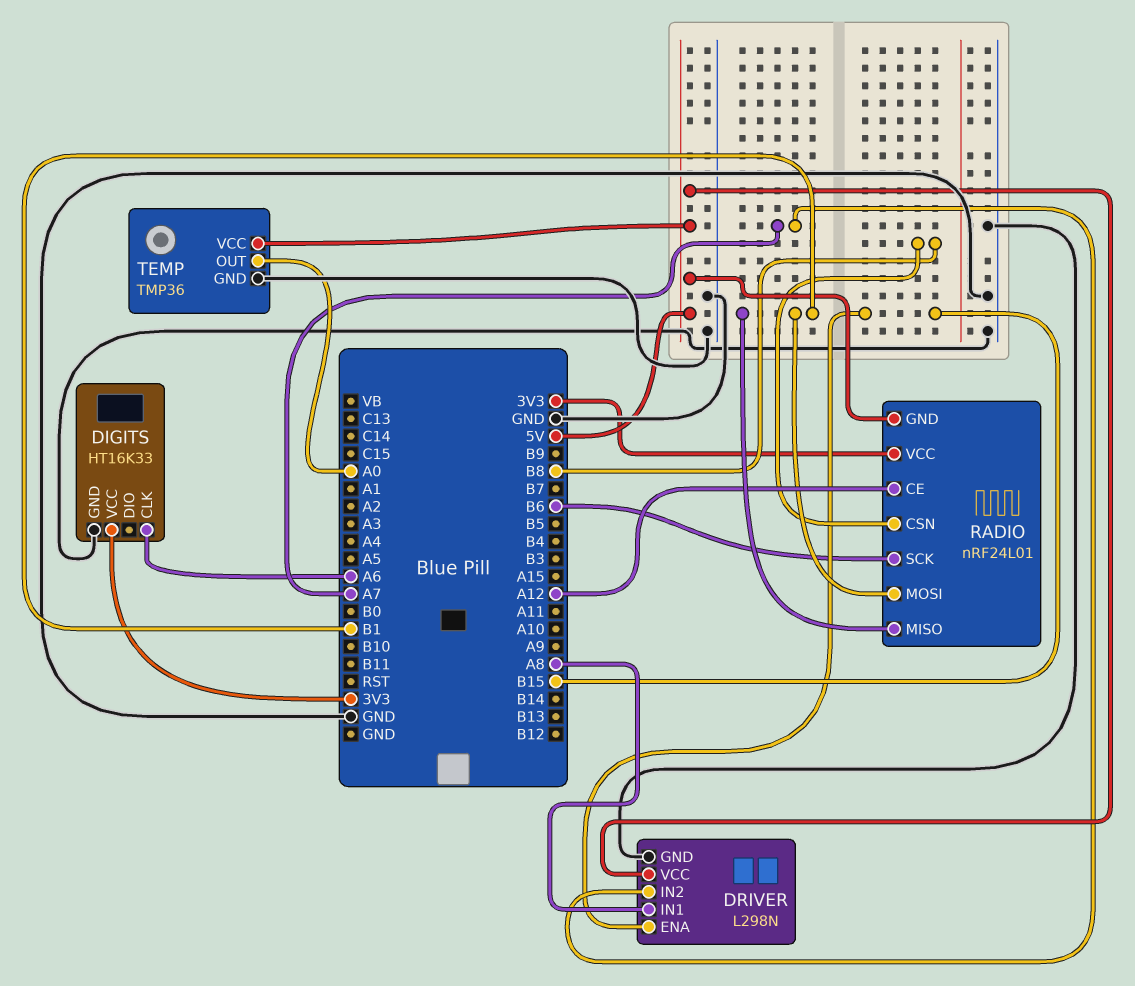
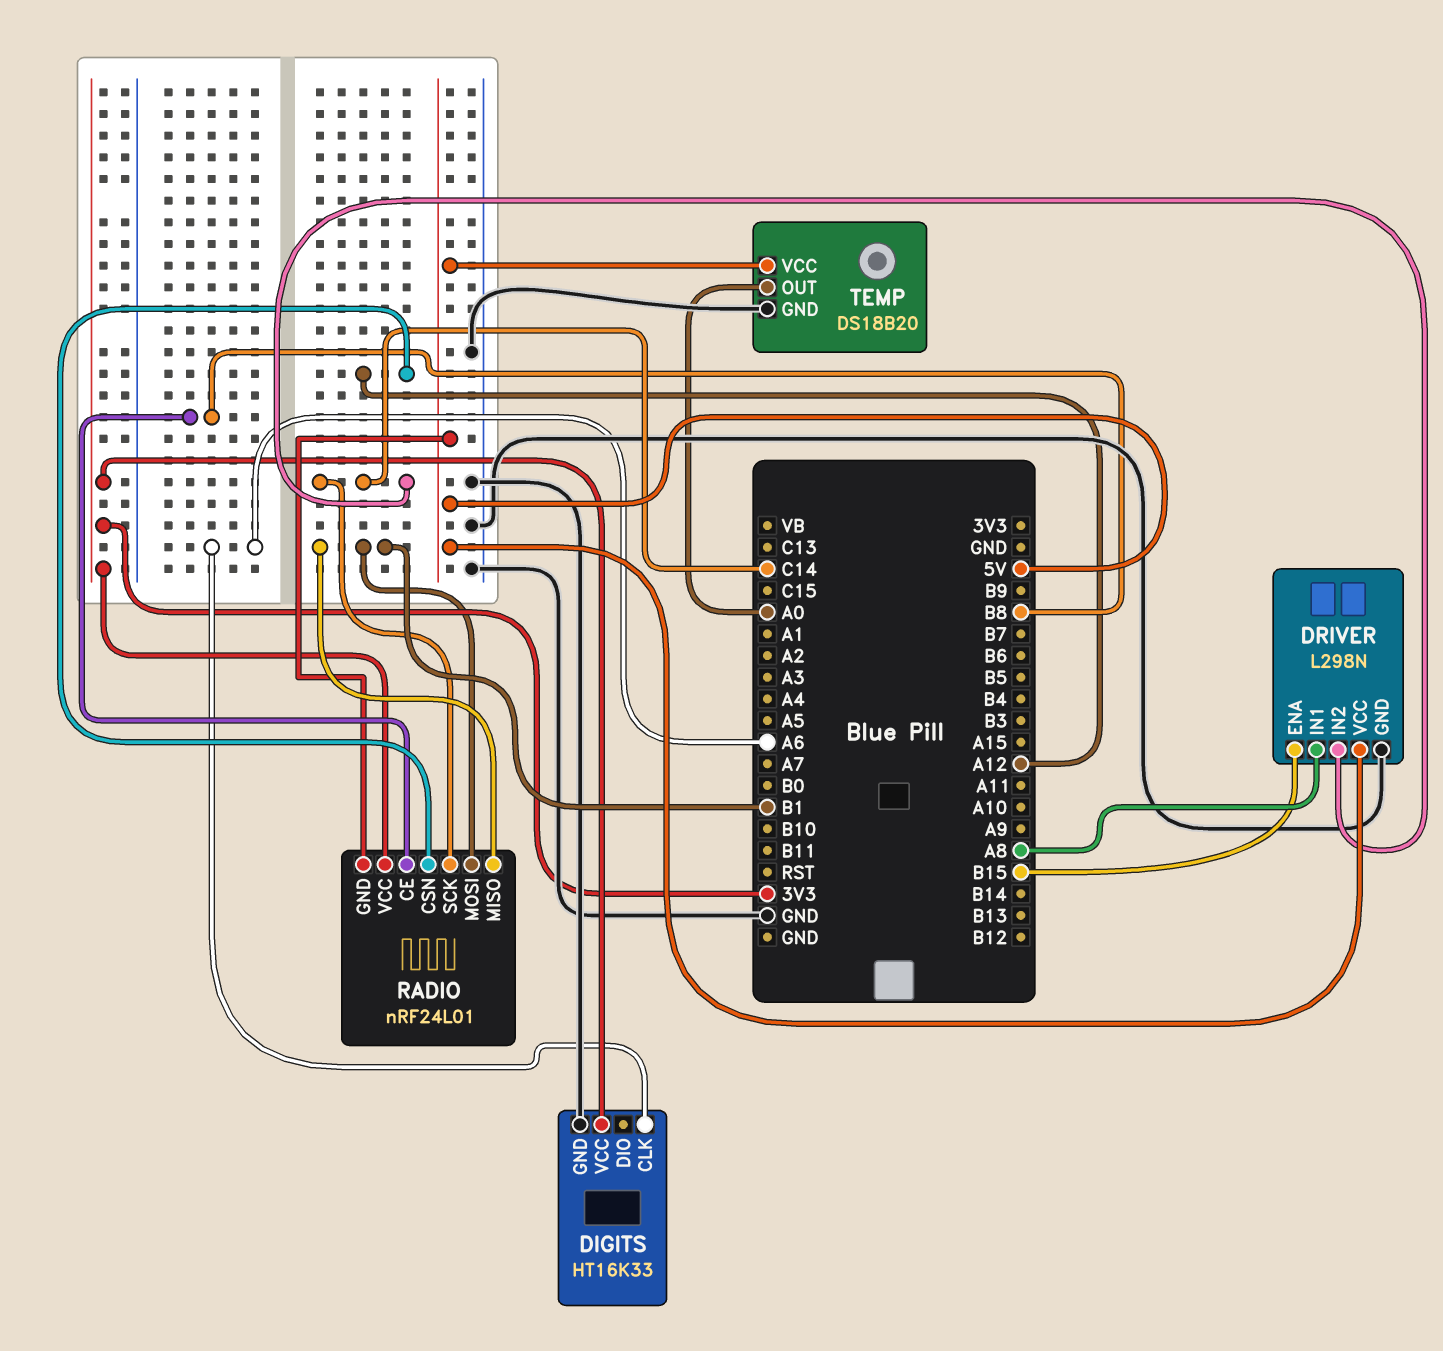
DRIVER pin IN2: A7 -> C14
RADIO pin CE: A12 -> B8
RADIO pin CSN: B8 -> A12
RADIO pin SCK: B6 -> C14
TEMP: TMP36 -> DS18B20

